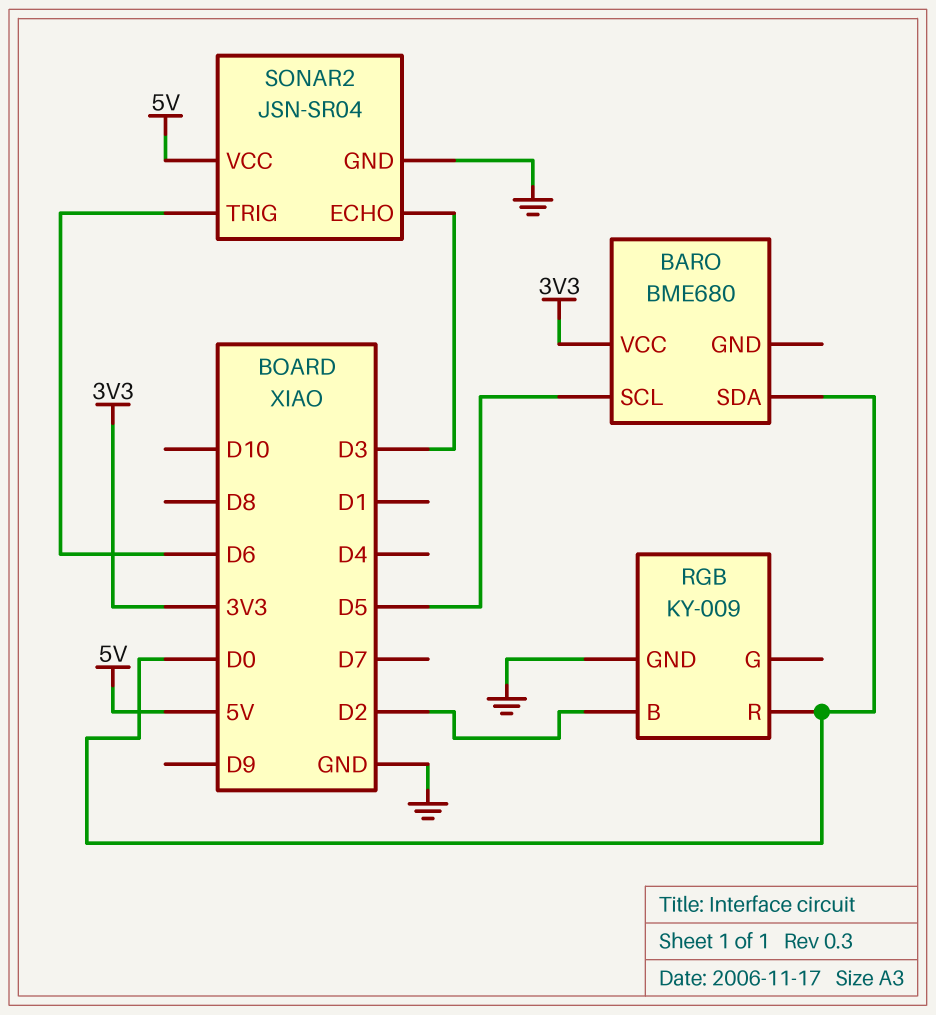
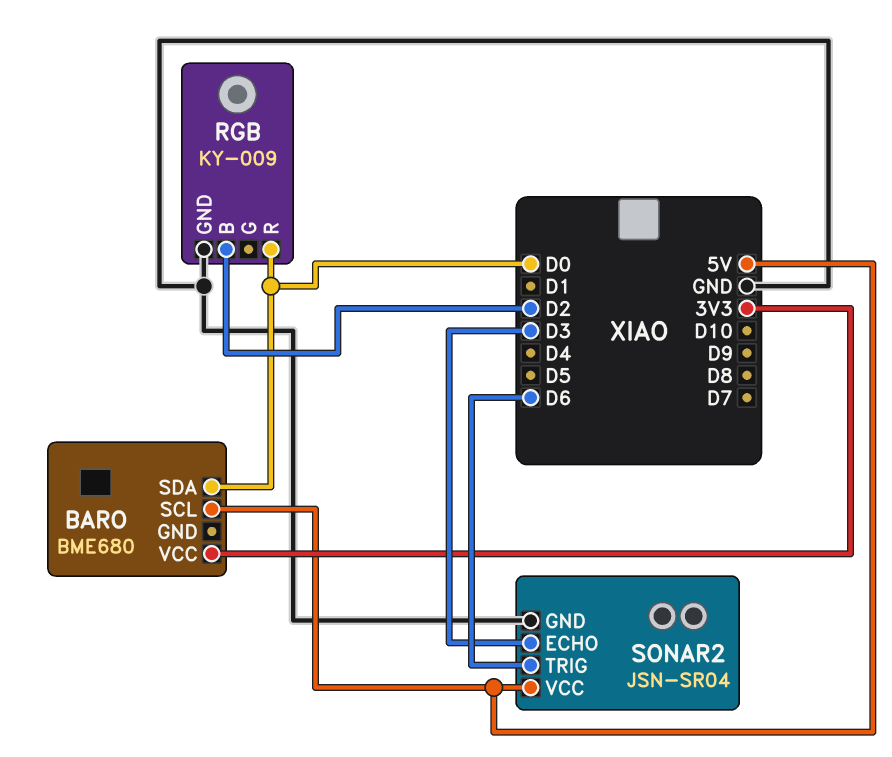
BARO pin SCL: D5 -> 5V

